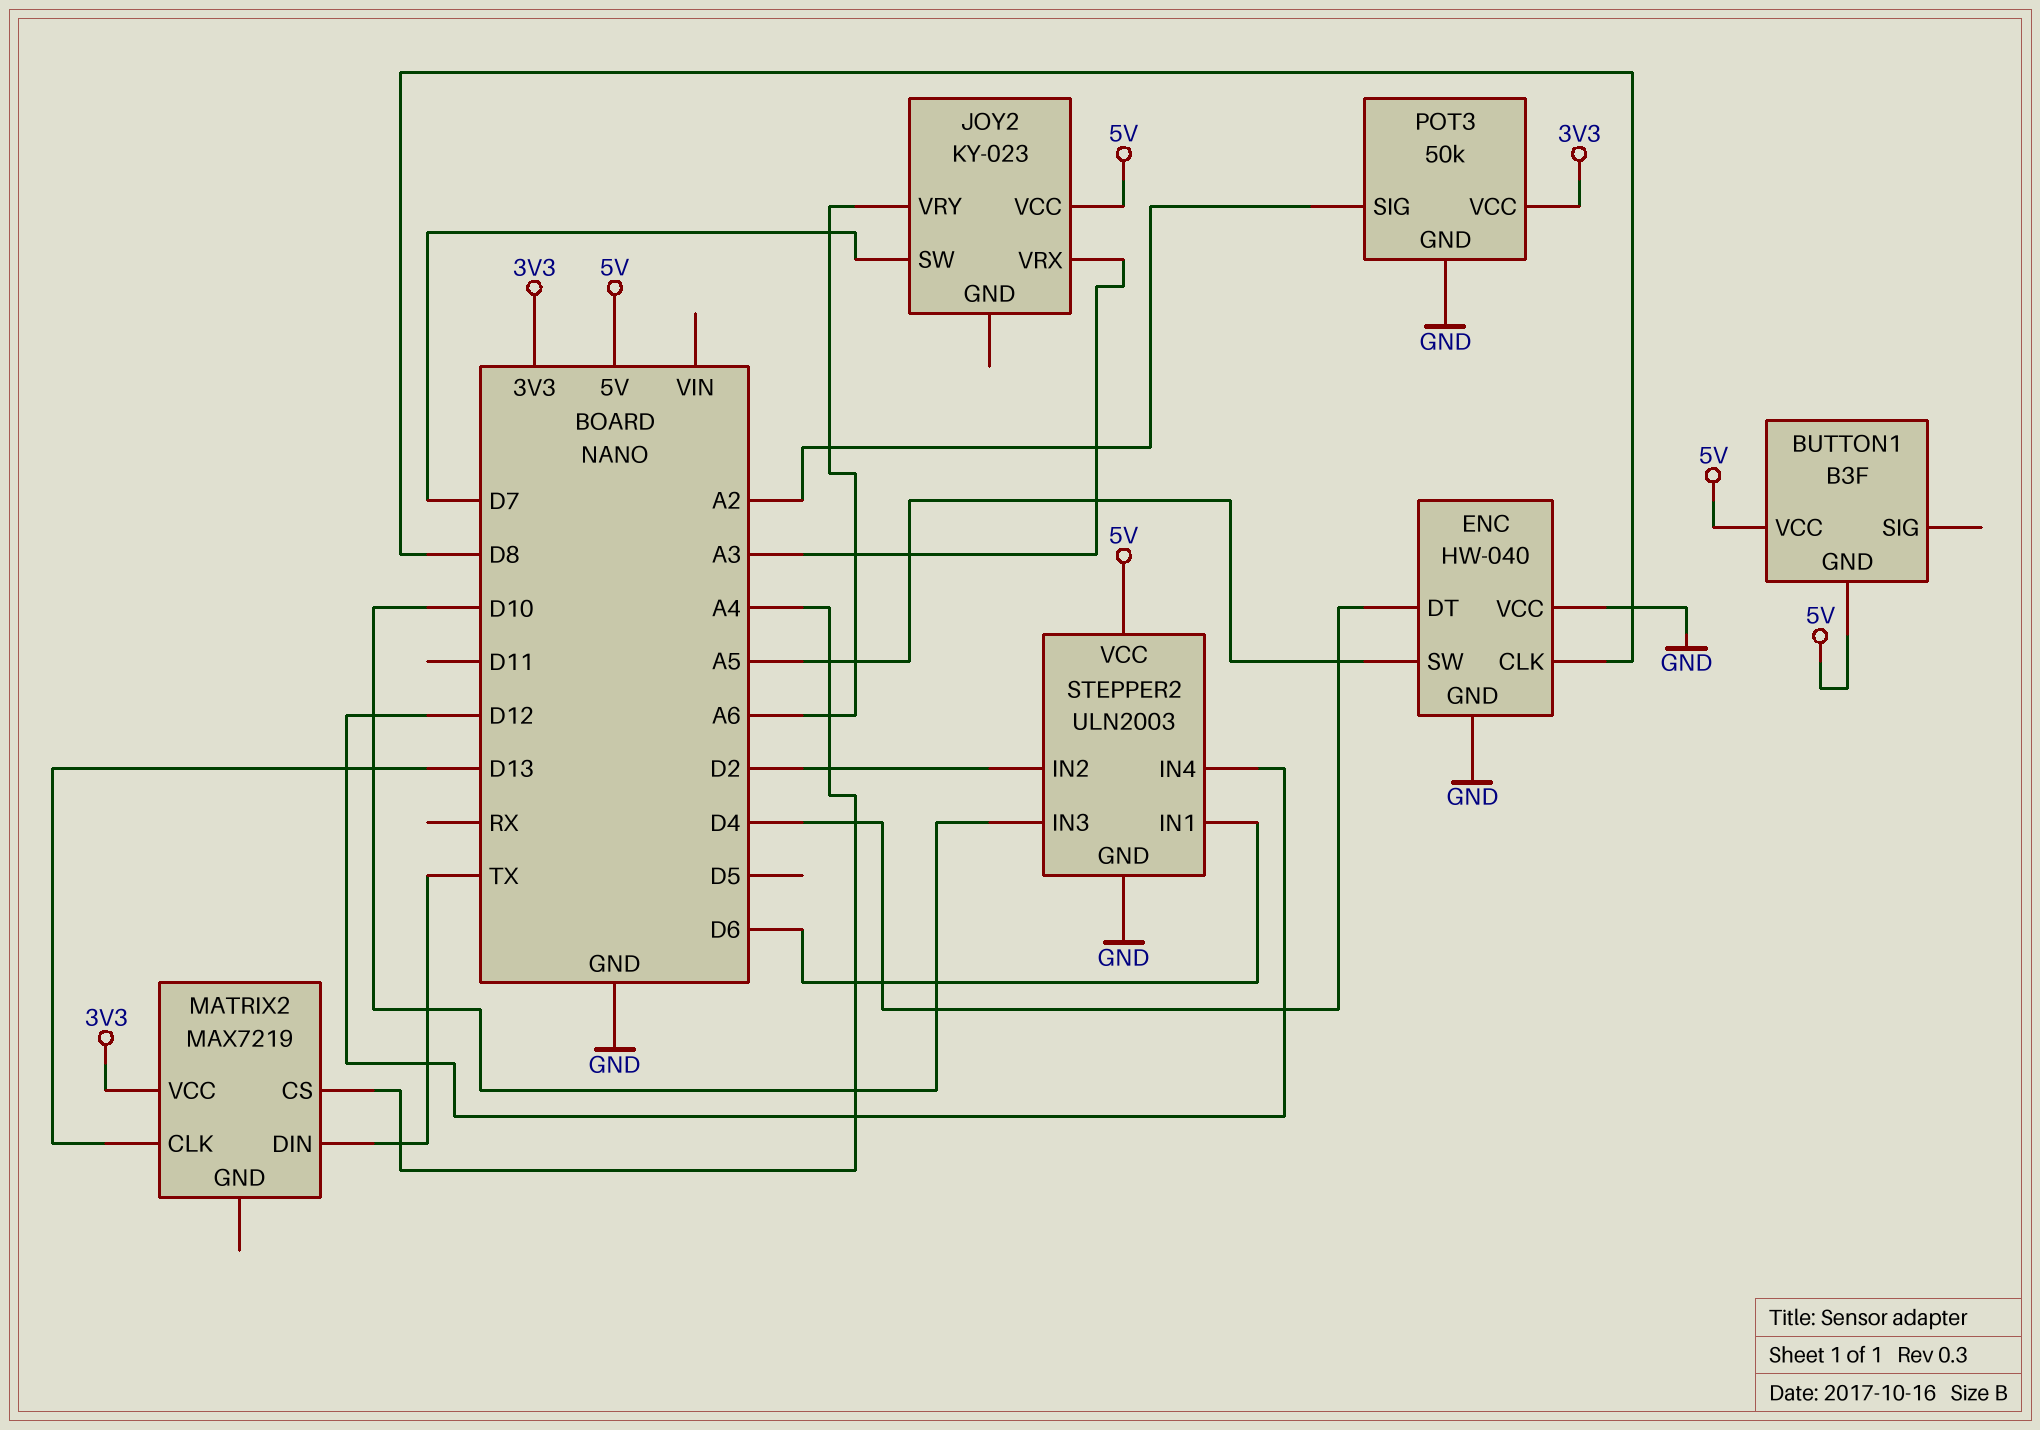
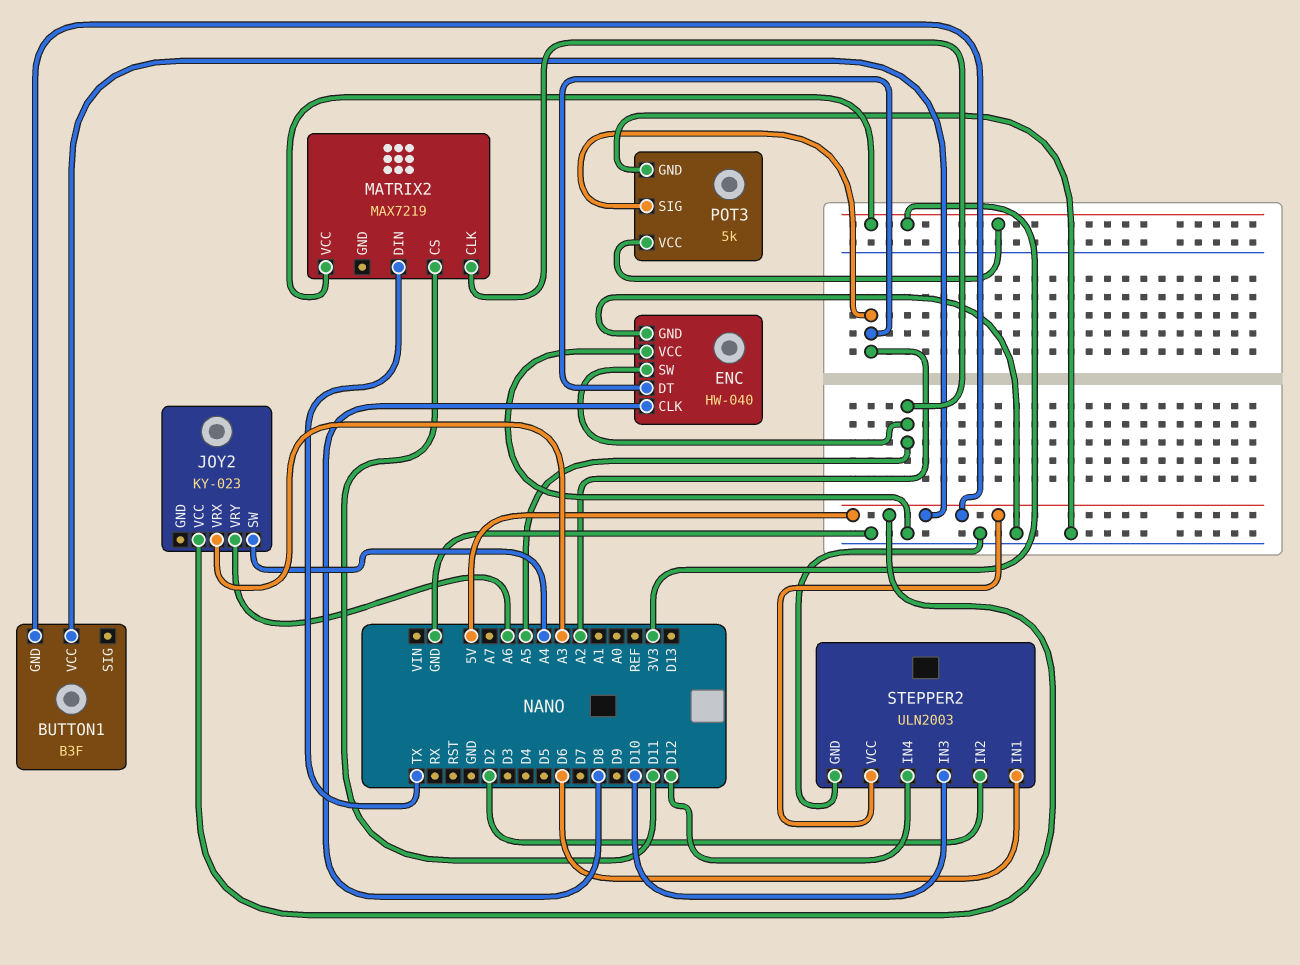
ENC pin DT: D4 -> A2
JOY2 pin SW: D7 -> A4
MATRIX2 pin CLK: D13 -> A5
MATRIX2 pin CS: A4 -> D11
POT3: 50k -> 5k

